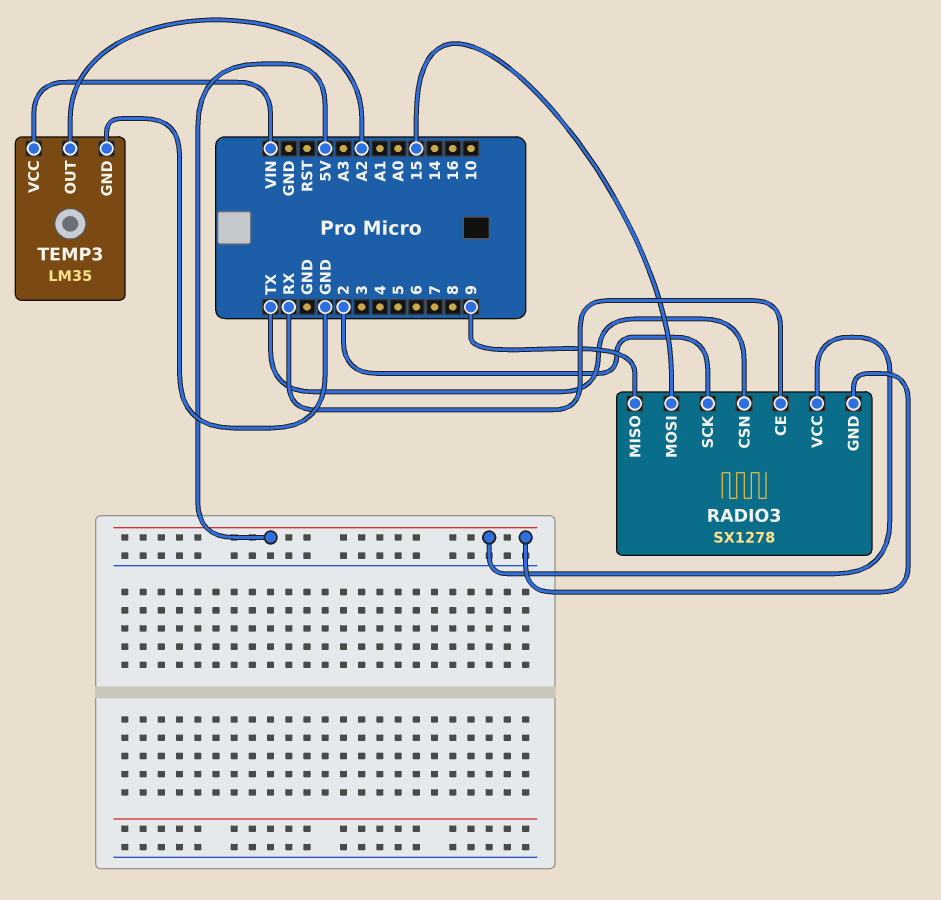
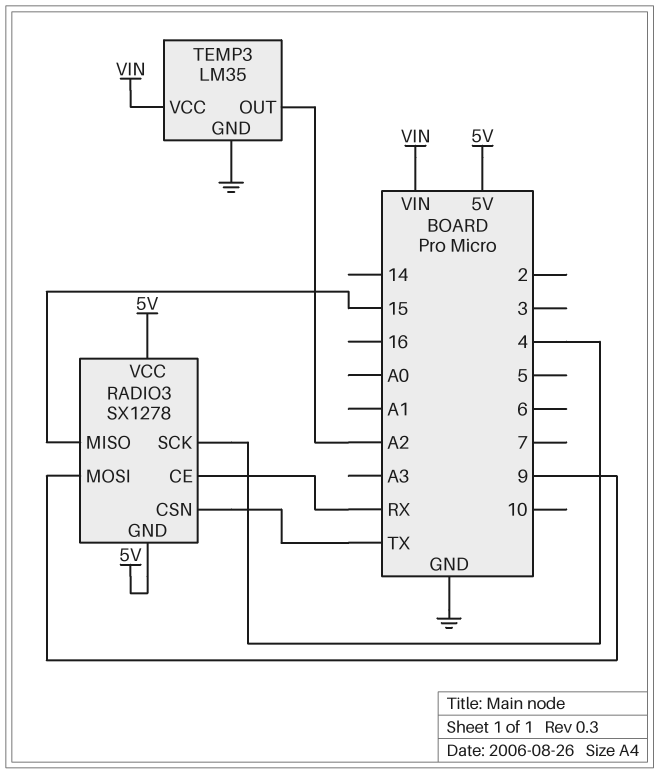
RADIO3 pin MISO: 9 -> 15
RADIO3 pin MOSI: 15 -> 9
RADIO3 pin SCK: 2 -> 4

